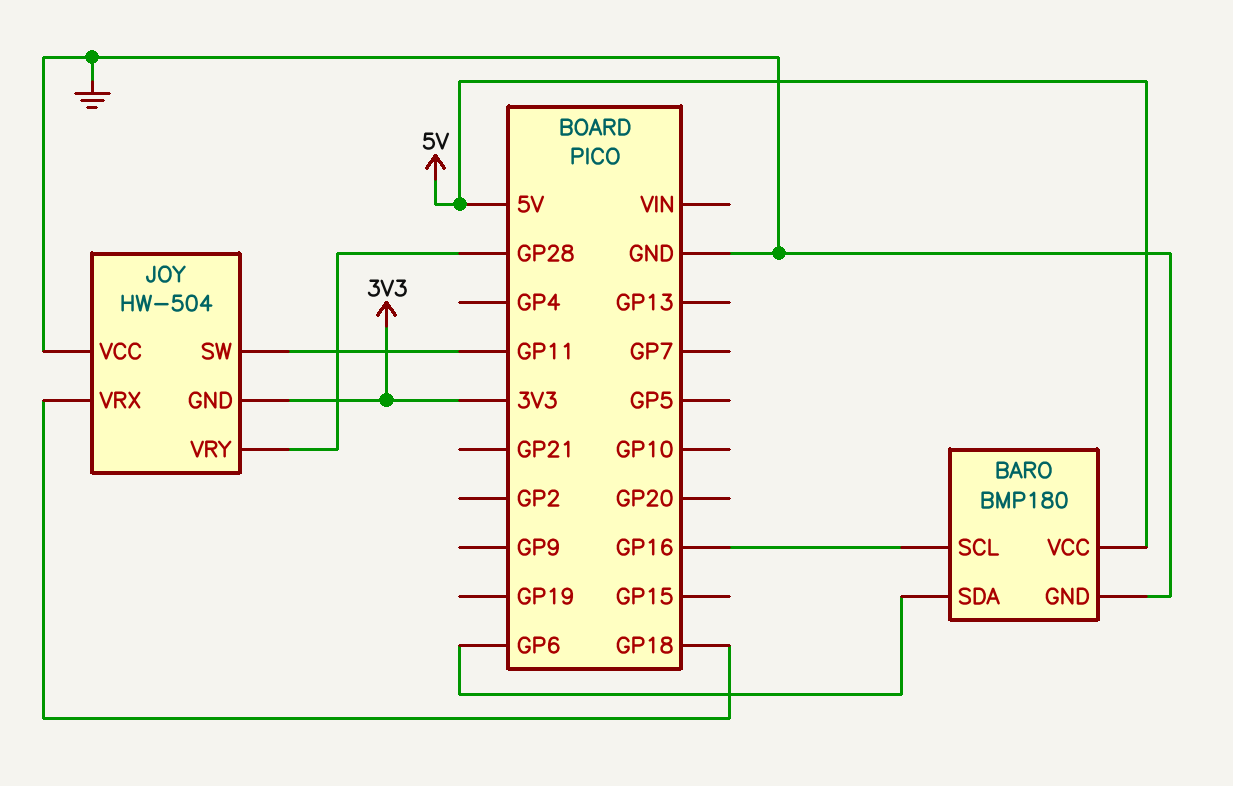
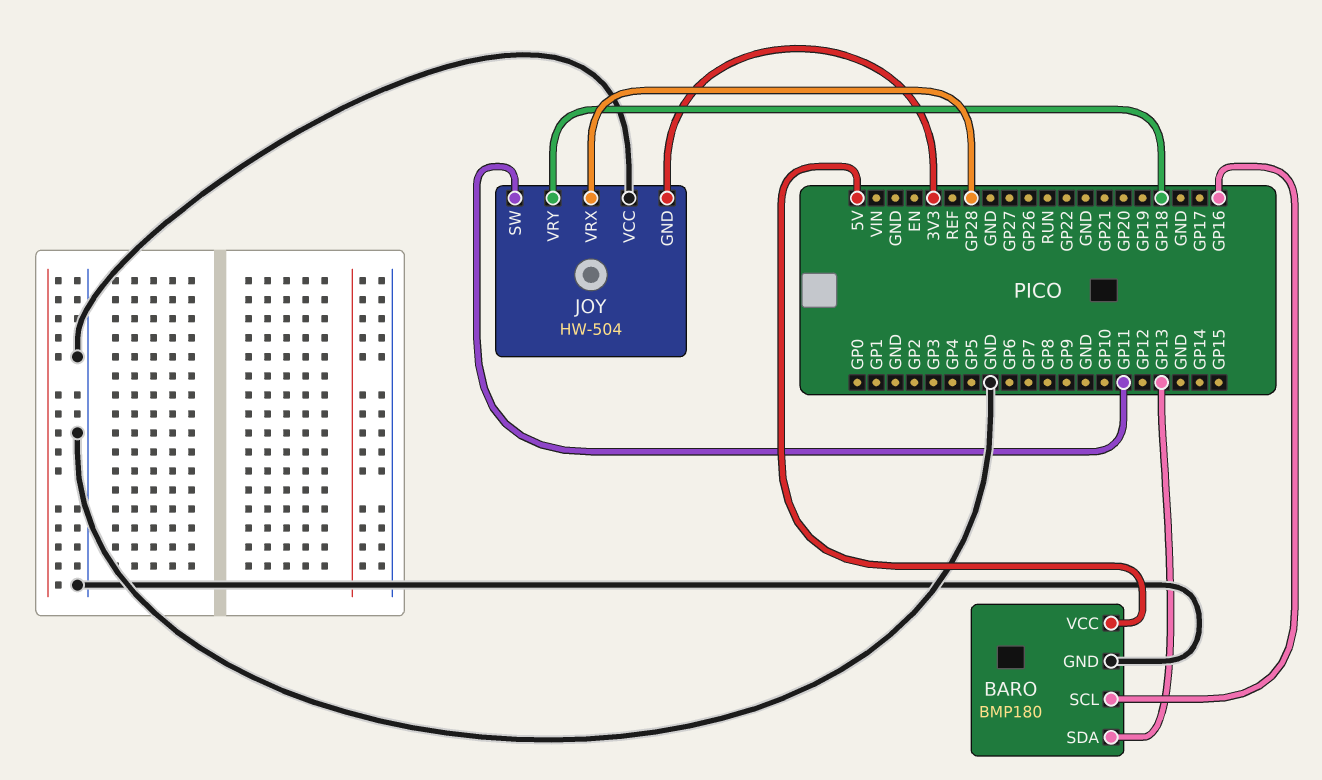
BARO pin SDA: GP6 -> GP13
JOY pin VRX: GP18 -> GP28
JOY pin VRY: GP28 -> GP18

